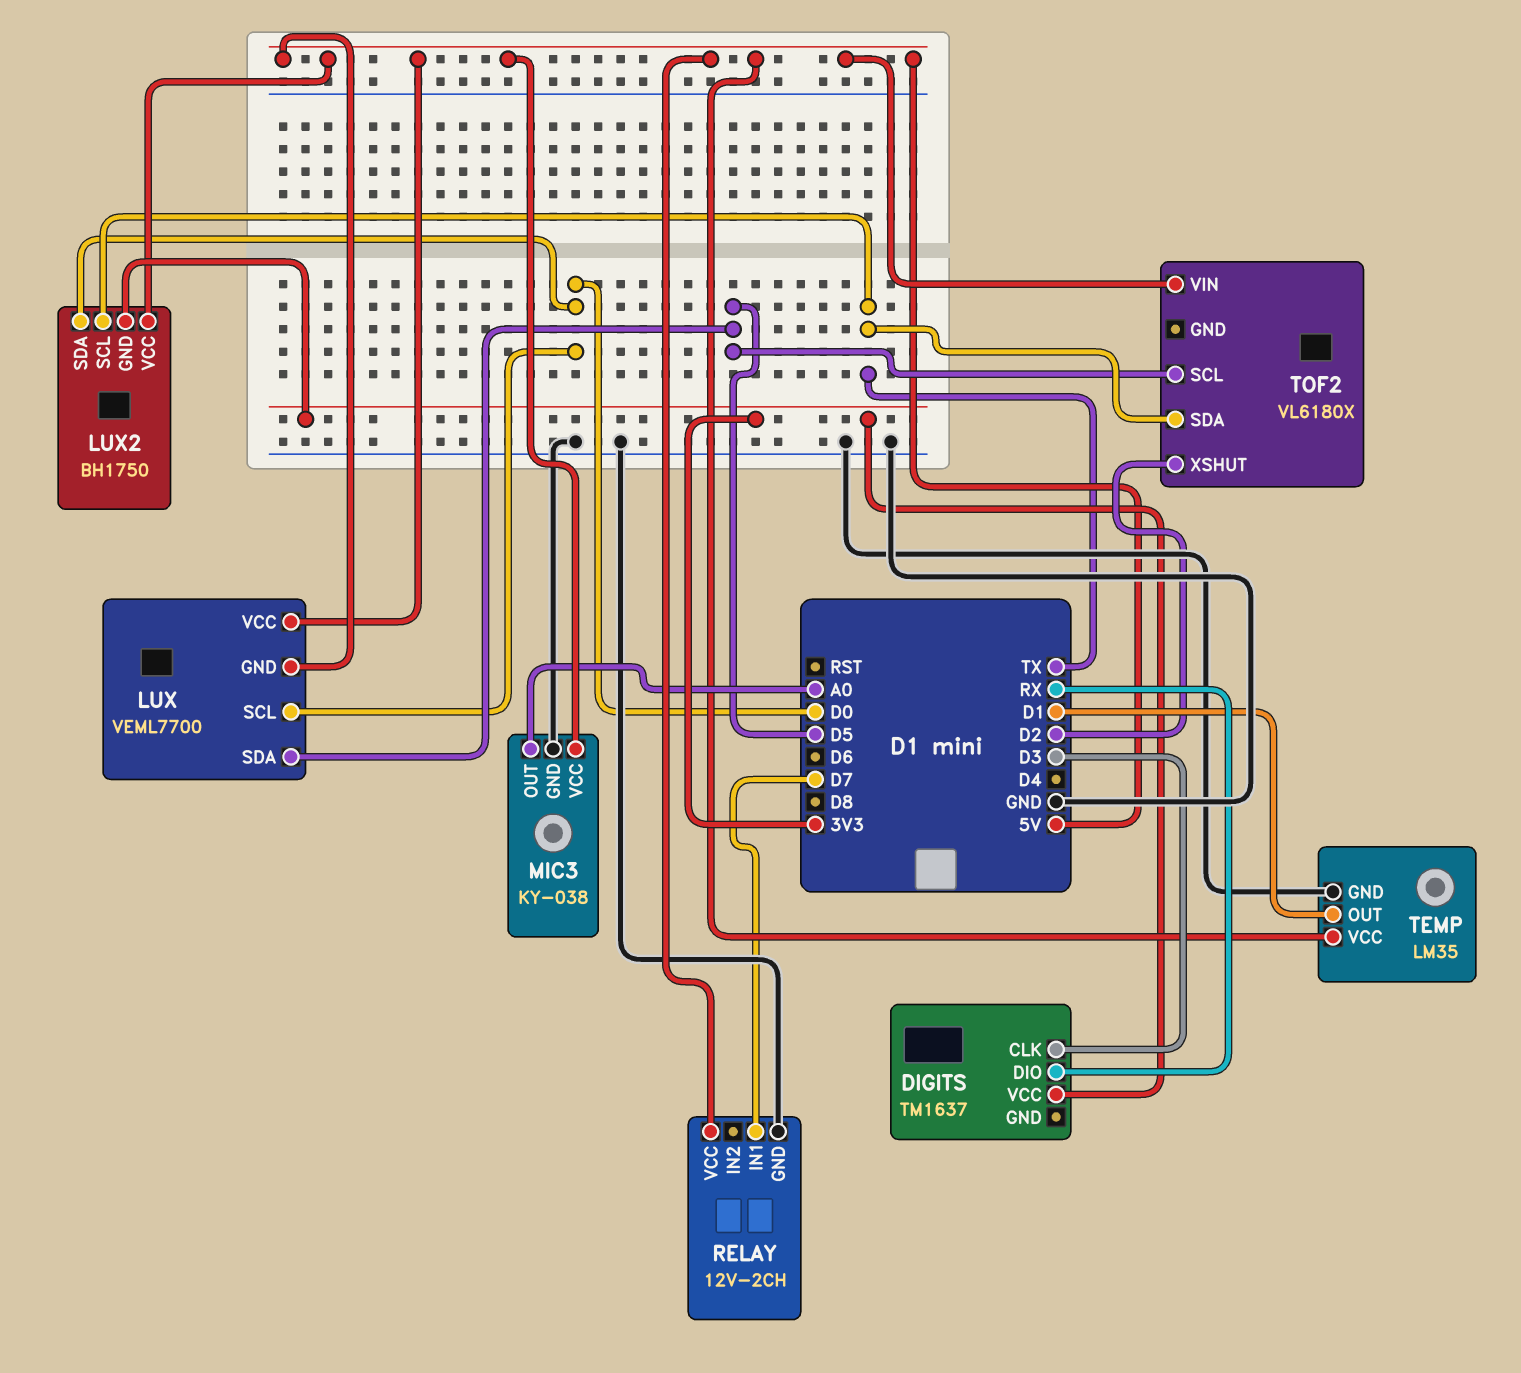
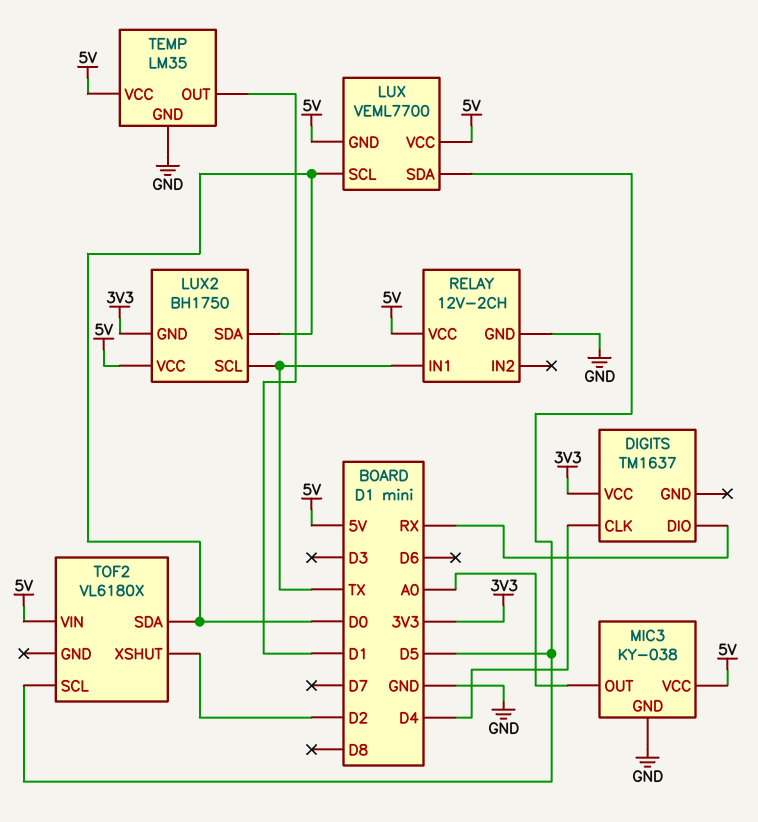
DIGITS pin CLK: D3 -> D4
RELAY pin IN1: D7 -> TX
TOF2 pin SDA: TX -> D0

